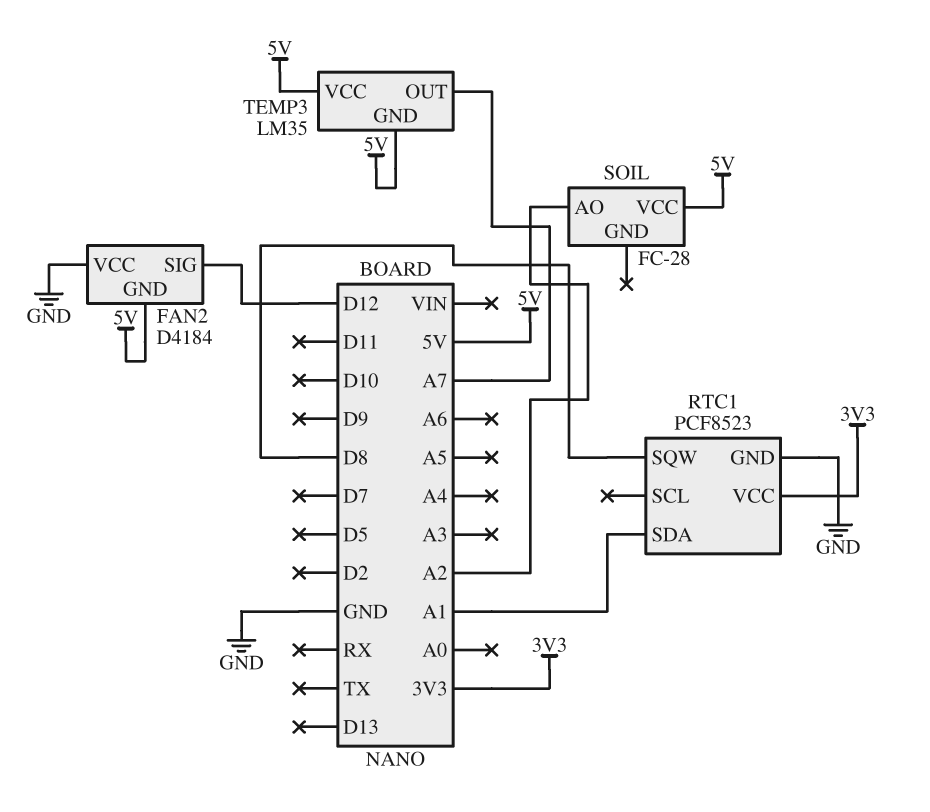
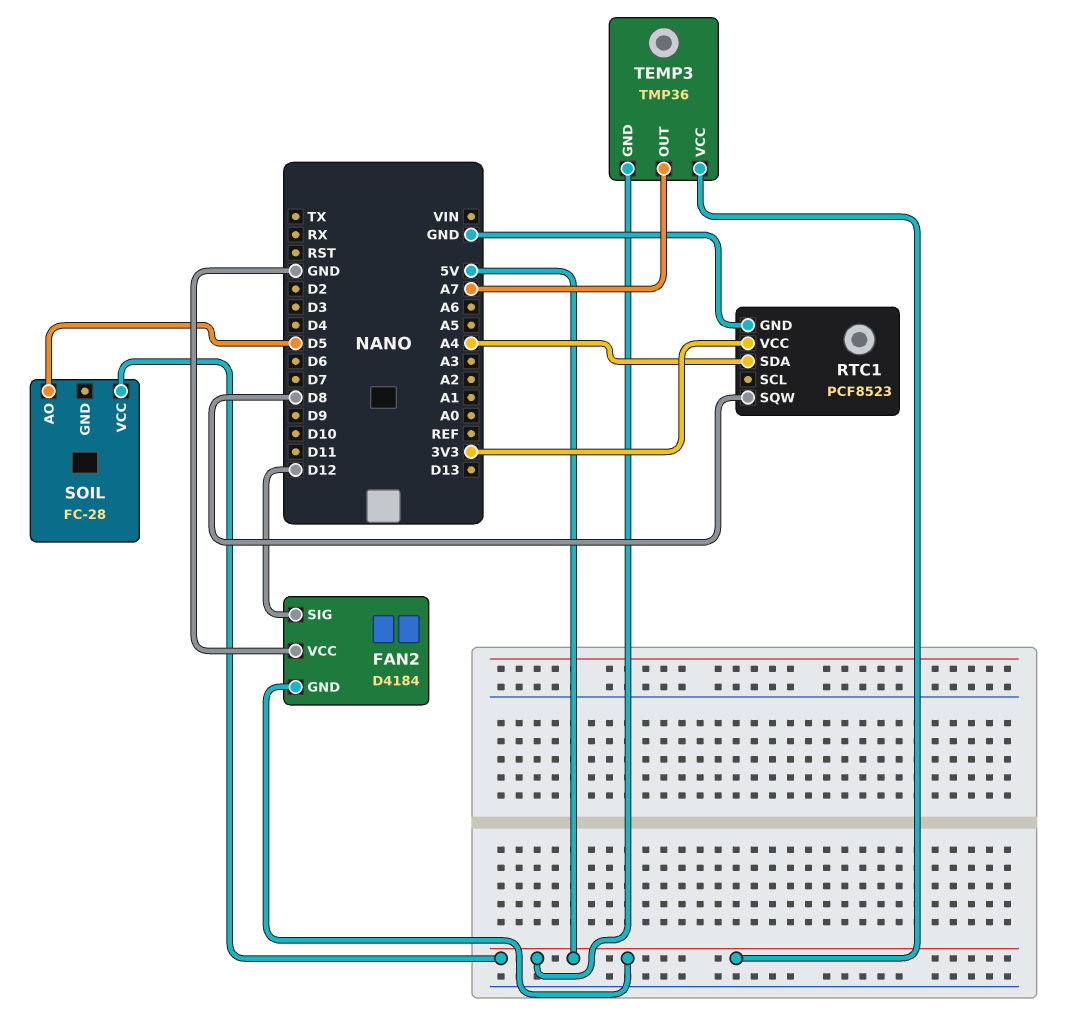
RTC1 pin SDA: A1 -> A4
SOIL pin AO: A2 -> D5
TEMP3: LM35 -> TMP36

